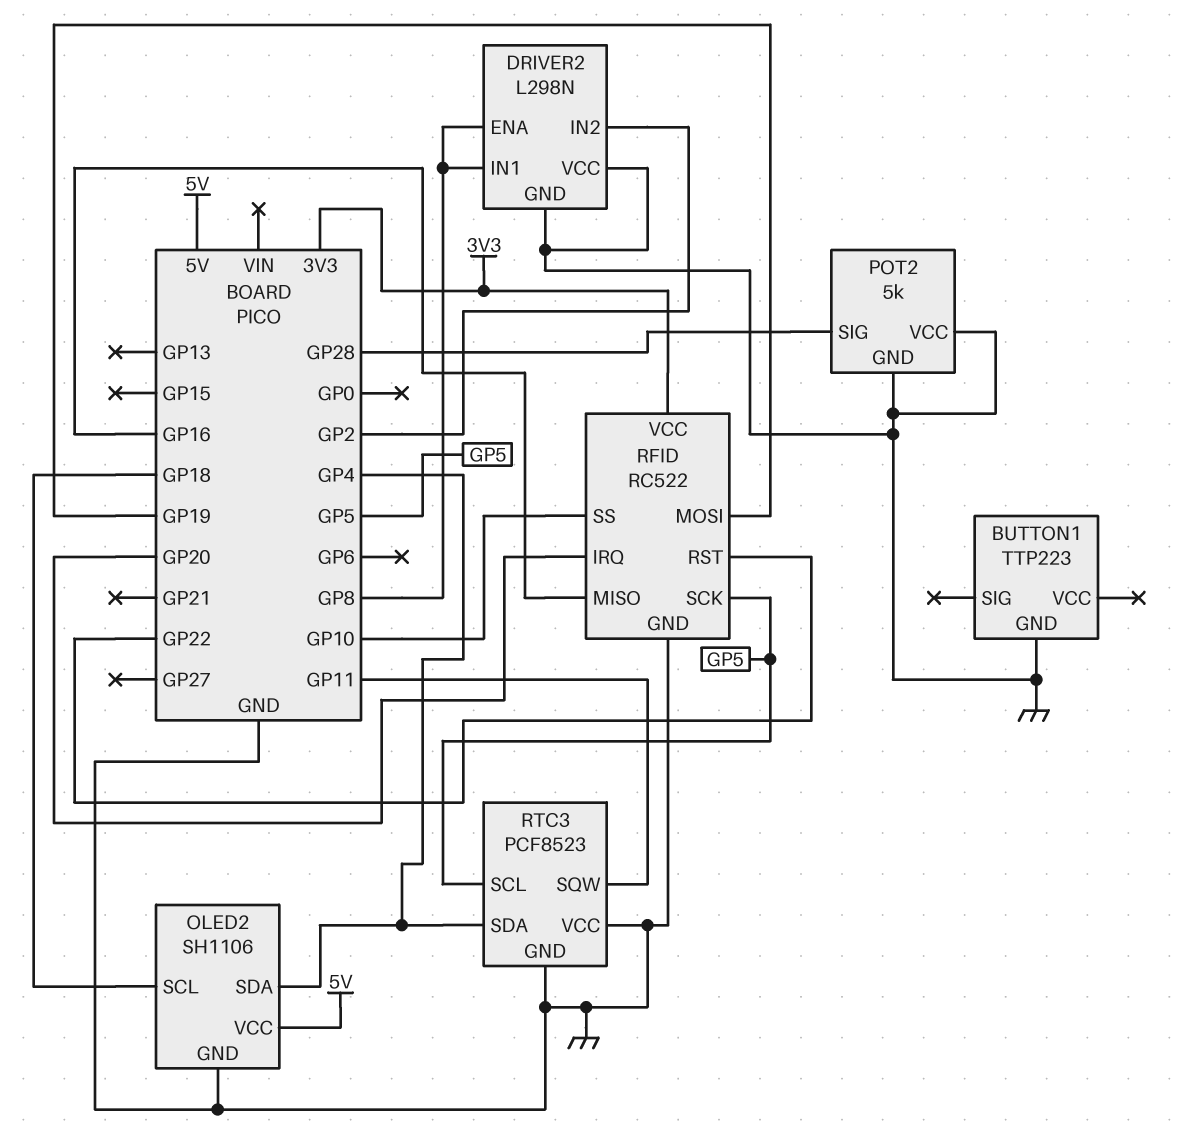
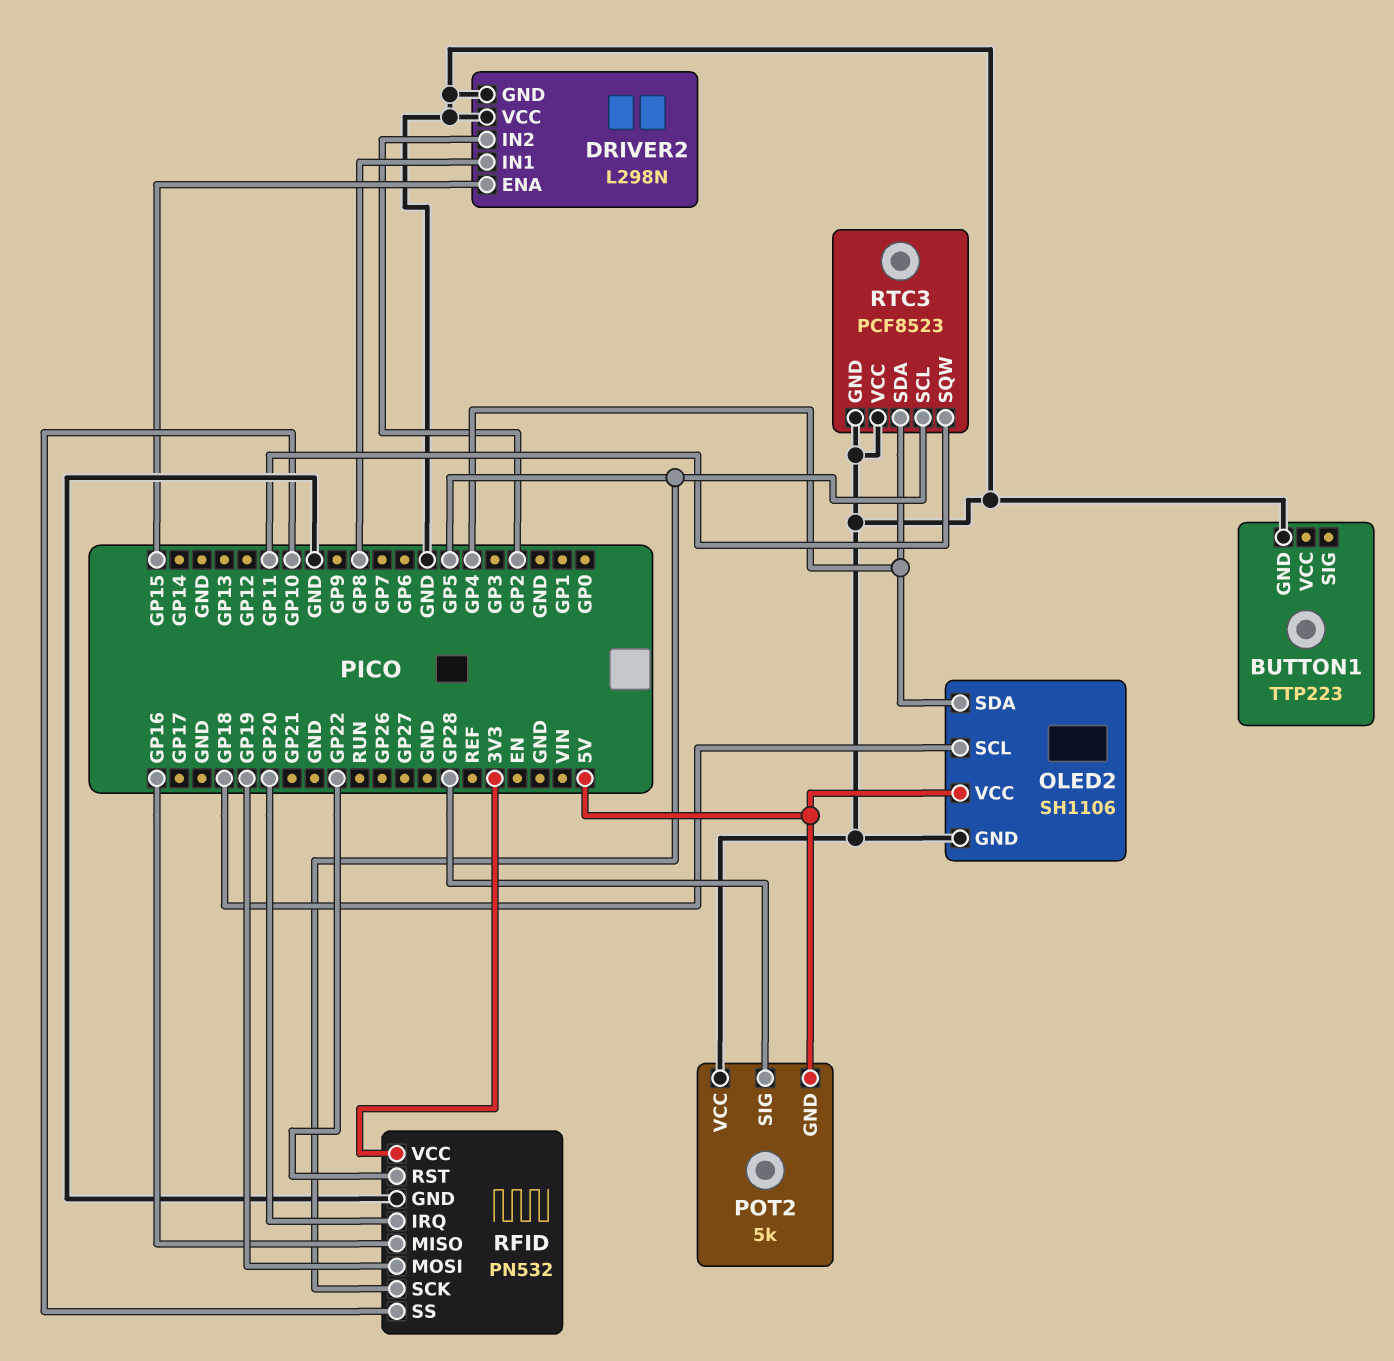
DRIVER2 pin ENA: GP8 -> GP15
POT2 pin GND: GND -> 5V
RFID: RC522 -> PN532

